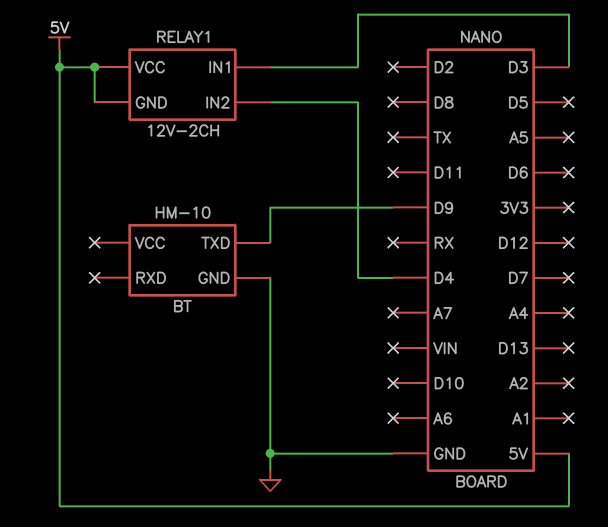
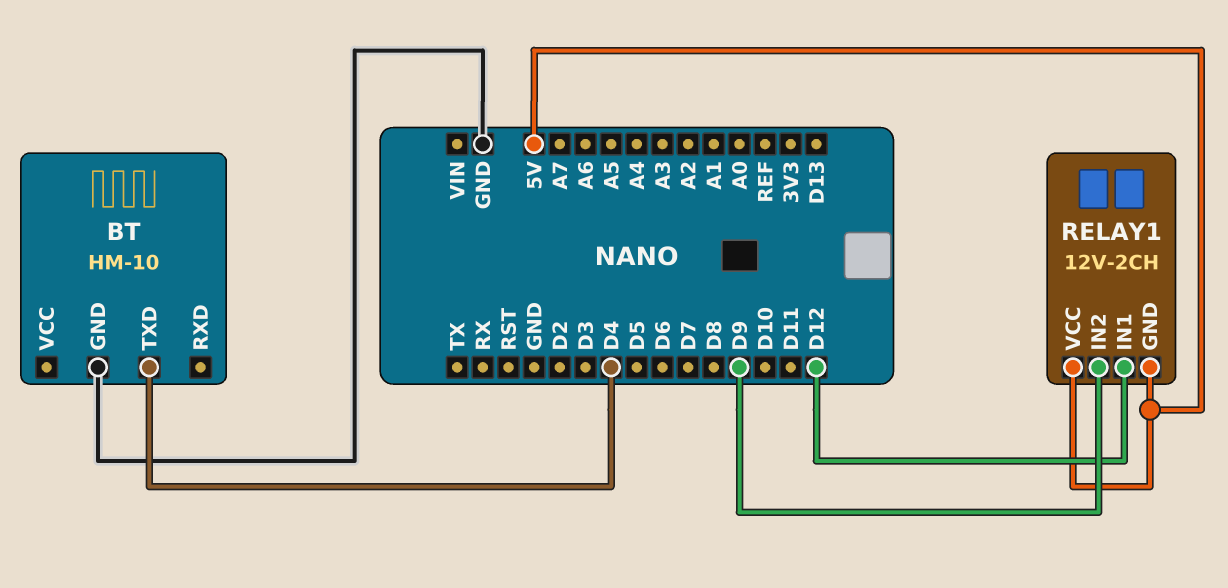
BT pin TXD: D9 -> D4
RELAY1 pin IN1: D3 -> D12
RELAY1 pin IN2: D4 -> D9

